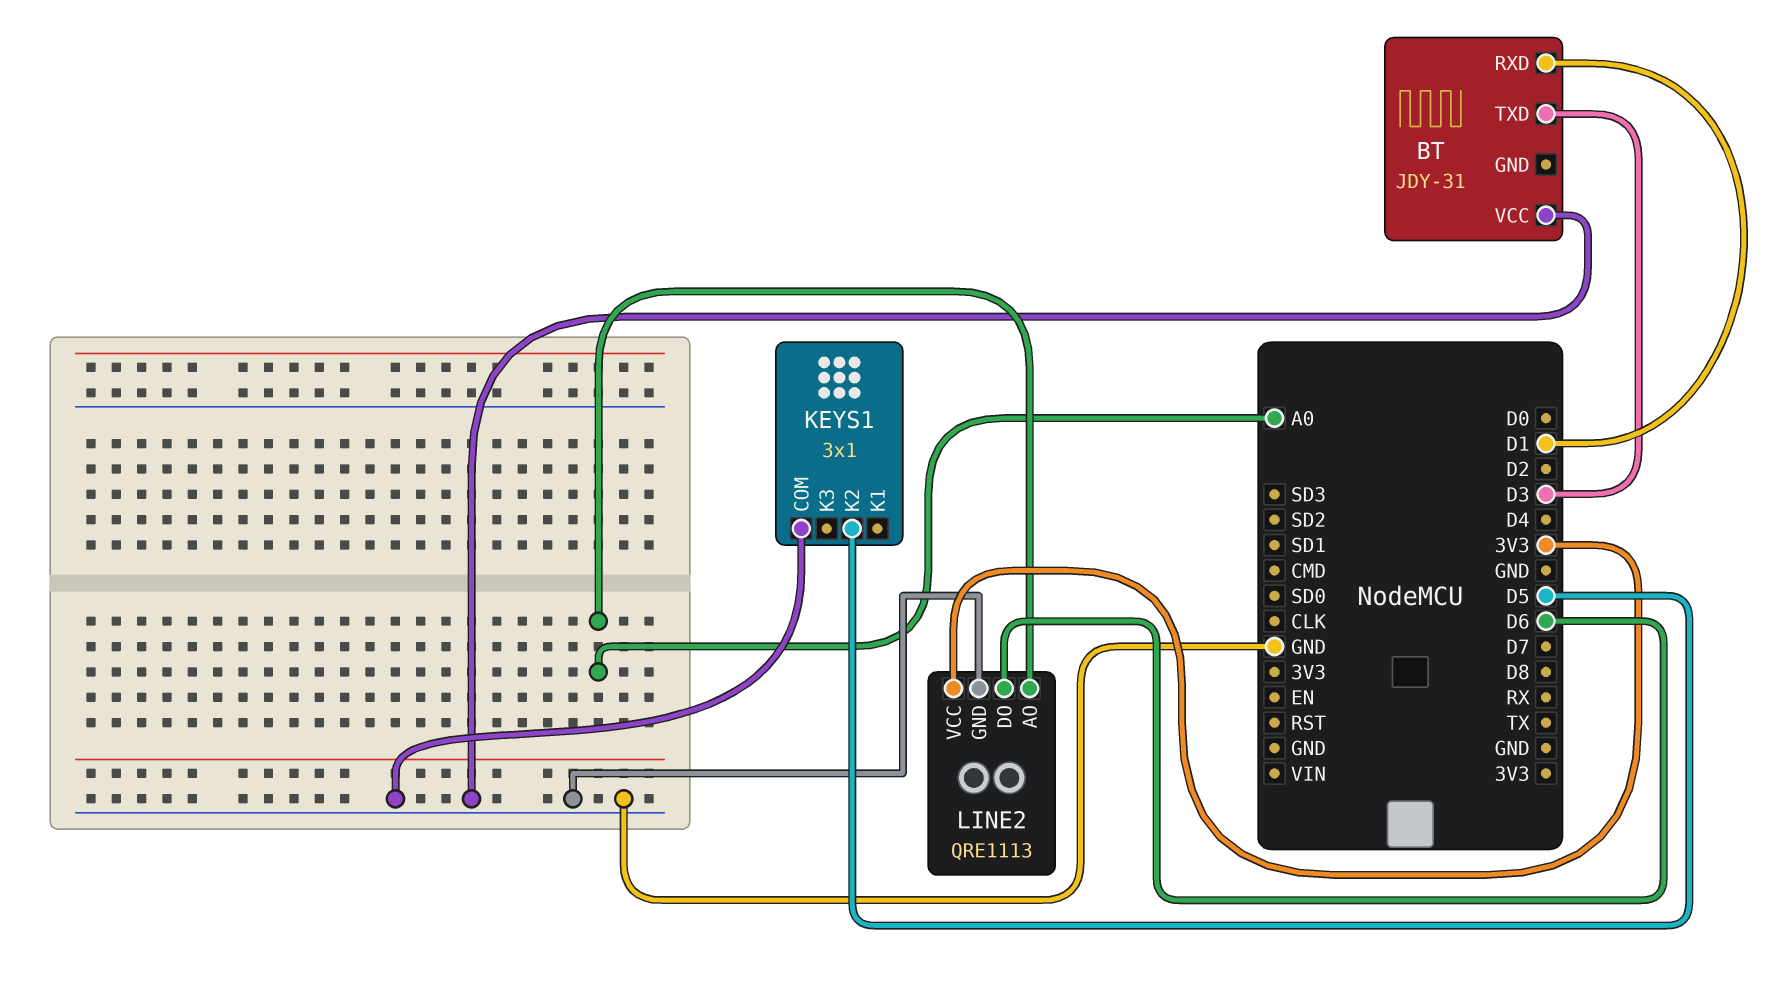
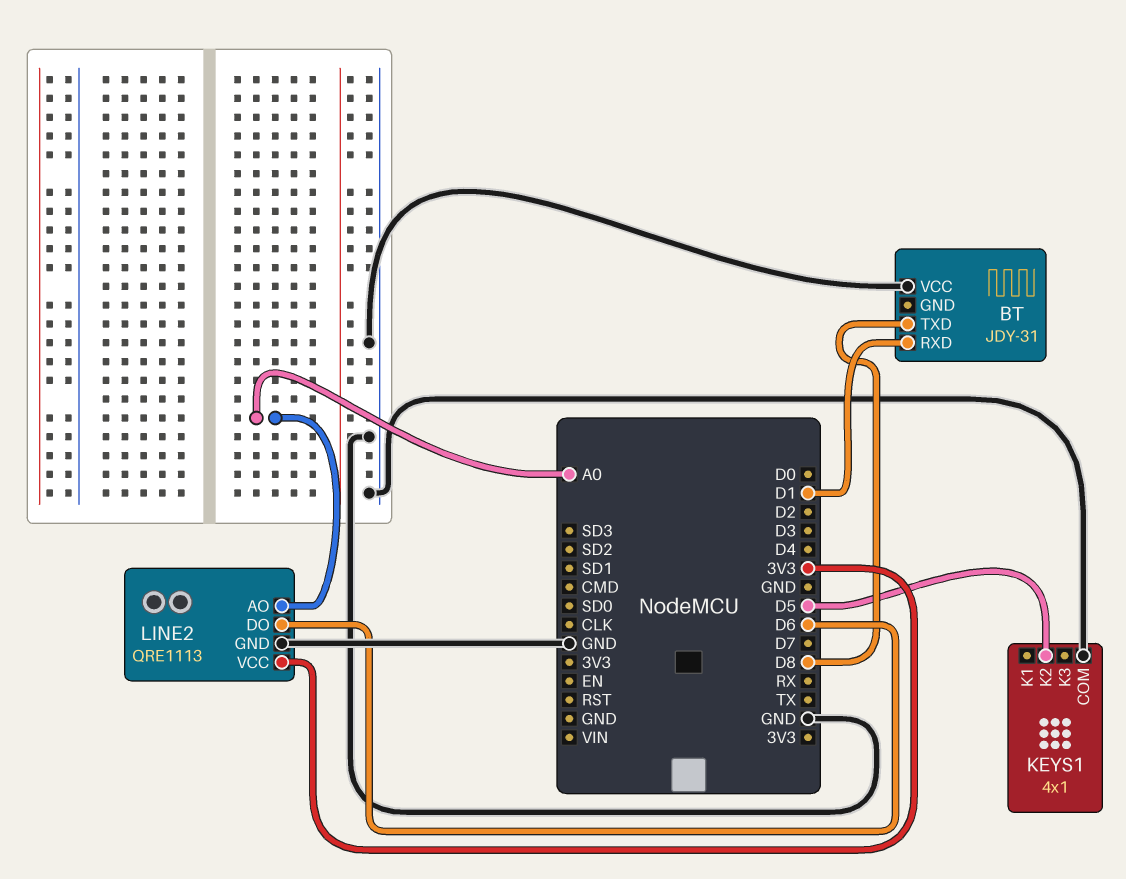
BT pin TXD: D3 -> D8
KEYS1: 3x1 -> 4x1

